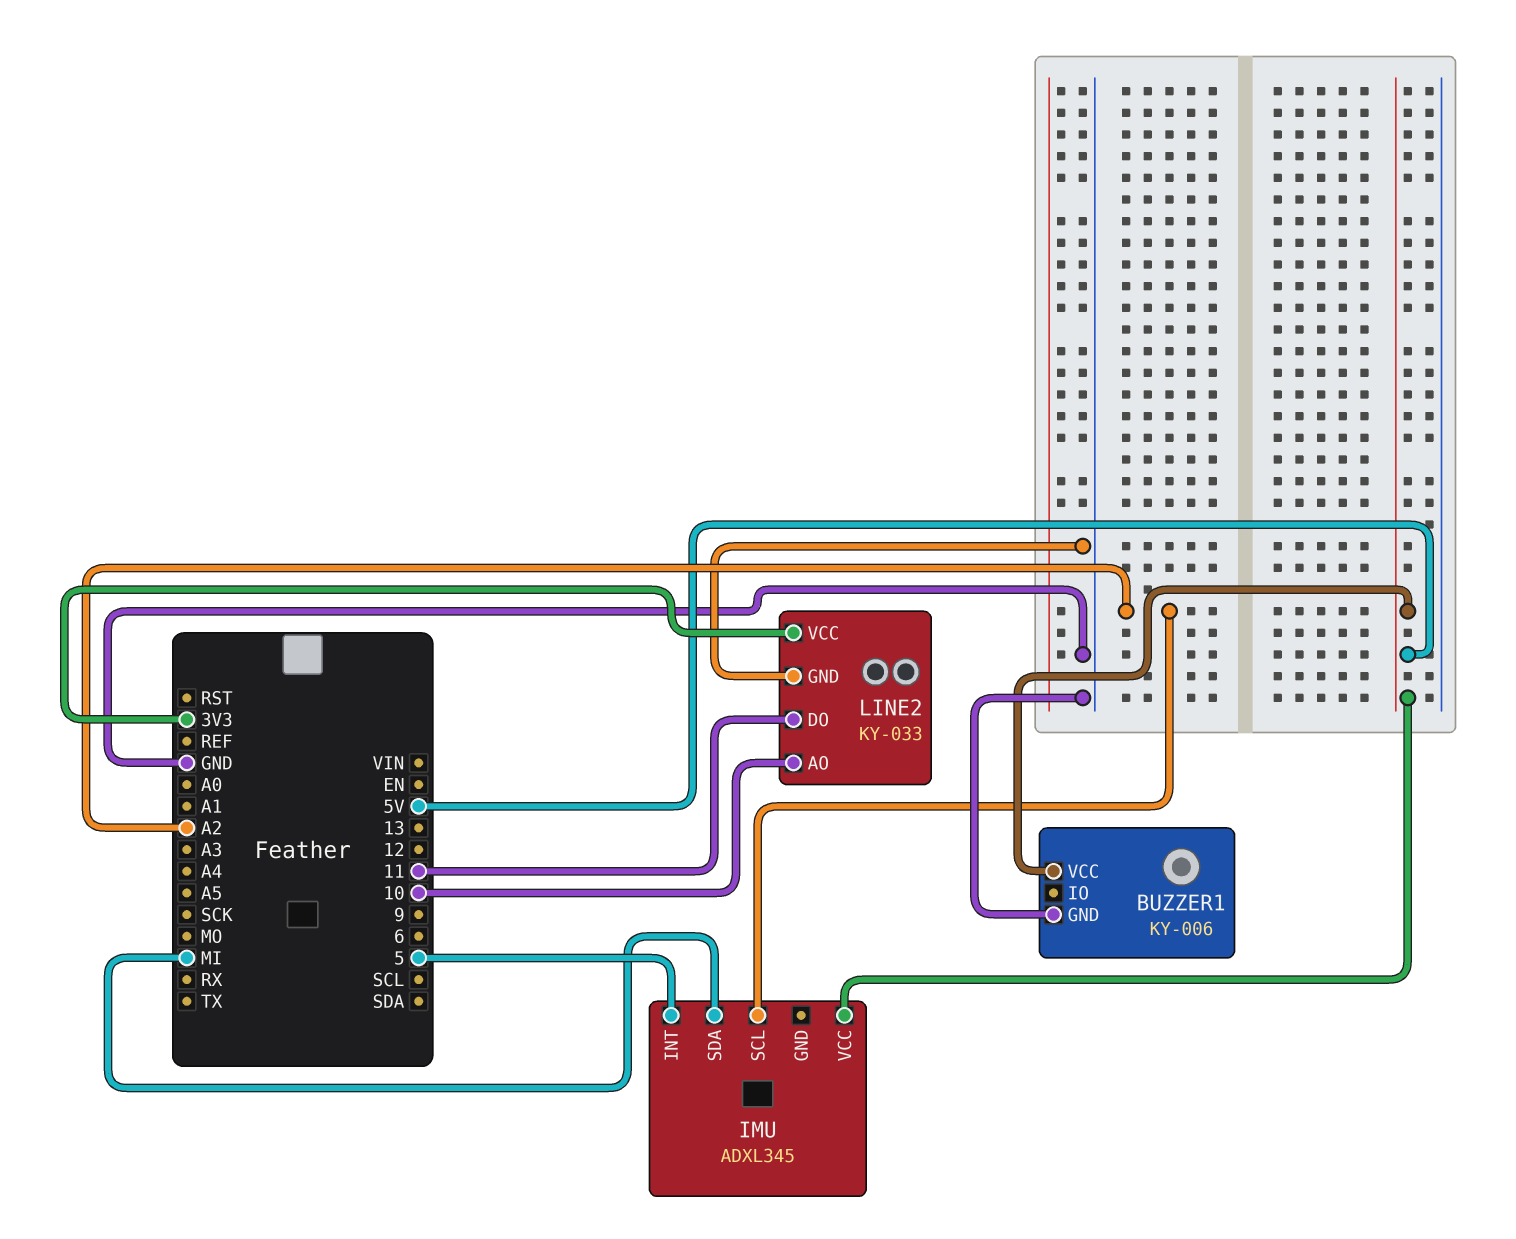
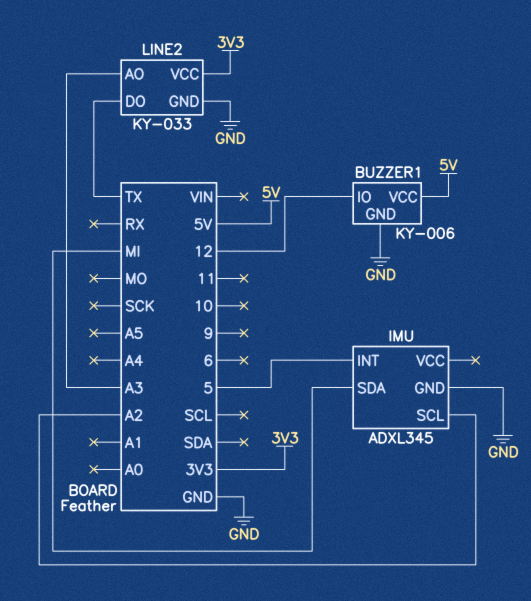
BUZZER1 pin IO: none -> 12
IMU pin GND: none -> GND
IMU pin VCC: 5V -> none
LINE2 pin AO: 10 -> A3
LINE2 pin DO: 11 -> TX

